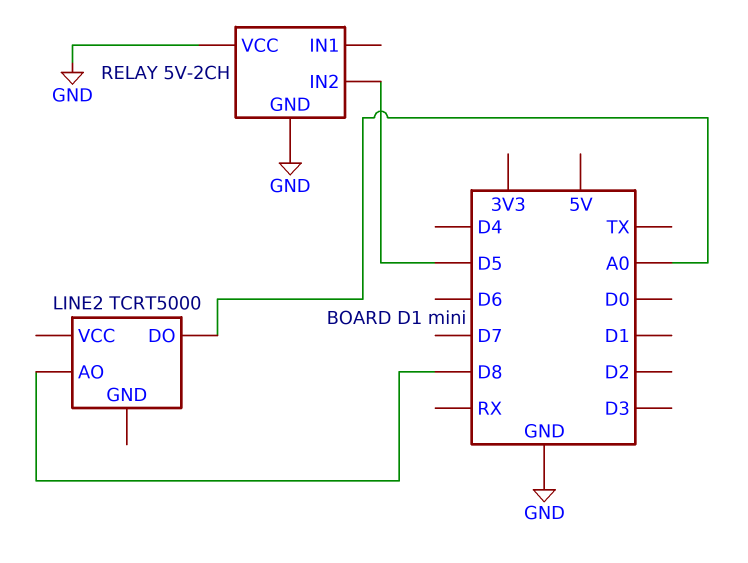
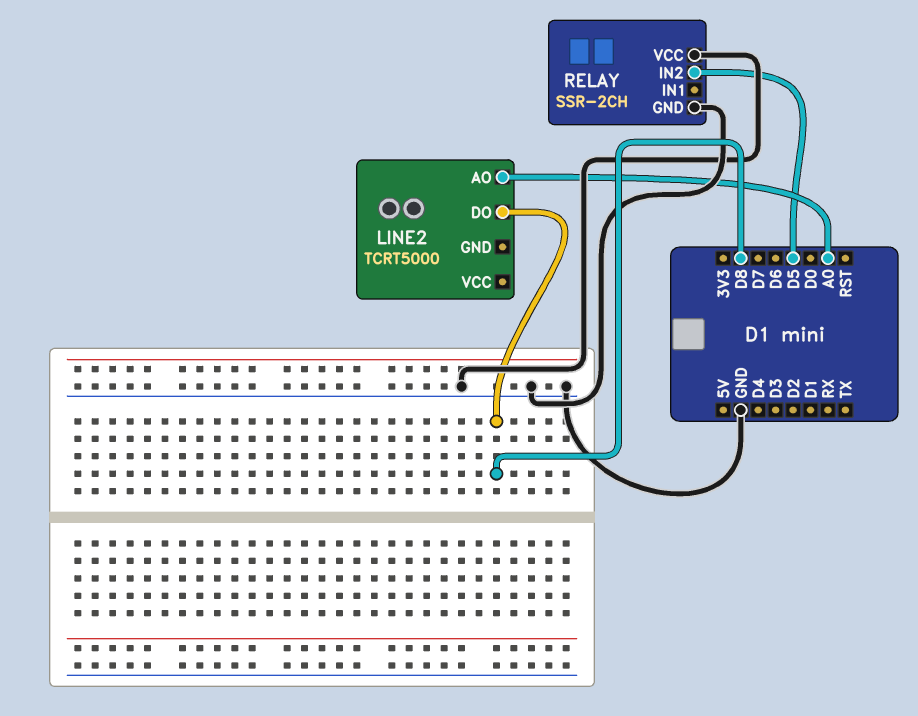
LINE2 pin AO: D8 -> A0
LINE2 pin DO: A0 -> D8
RELAY: 5V-2CH -> SSR-2CH

